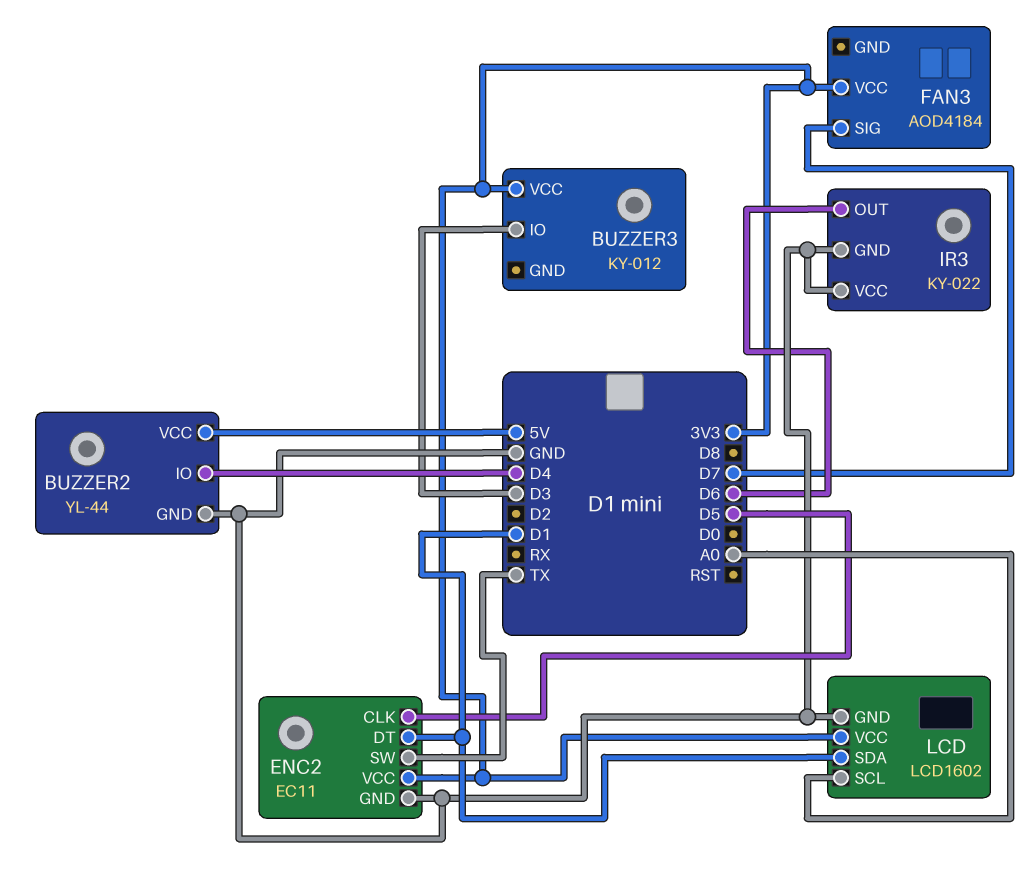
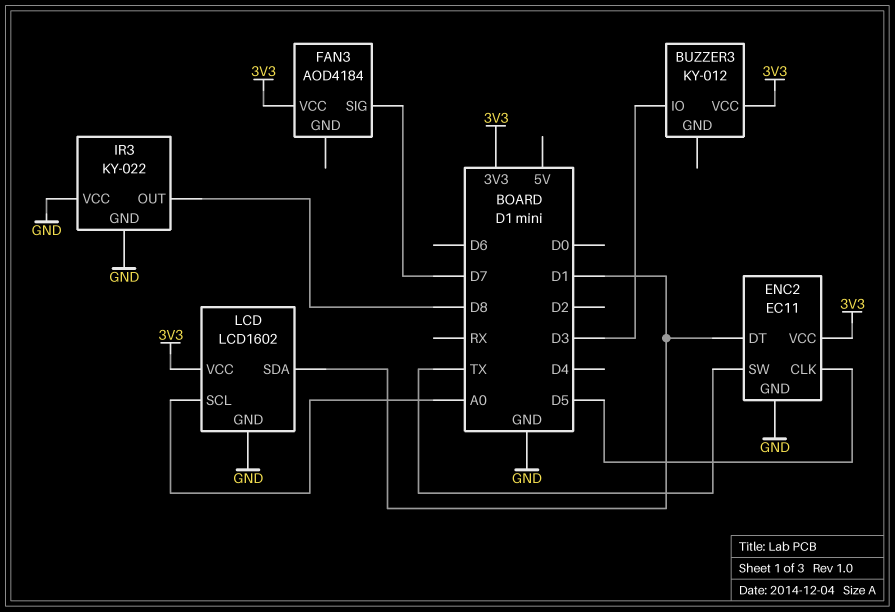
BUZZER2: YL-44 -> none
BUZZER2 pin GND: GND -> none
BUZZER2 pin IO: D4 -> none
BUZZER2 pin VCC: 5V -> none
IR3 pin OUT: D6 -> D8

